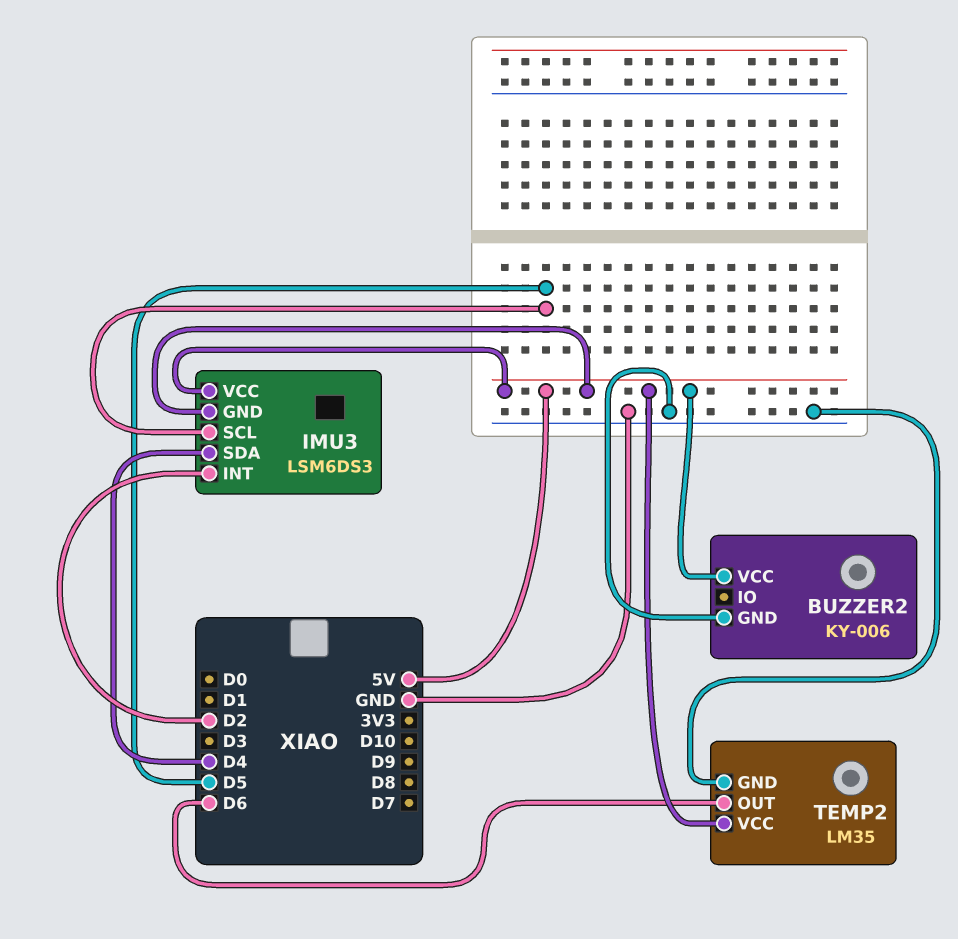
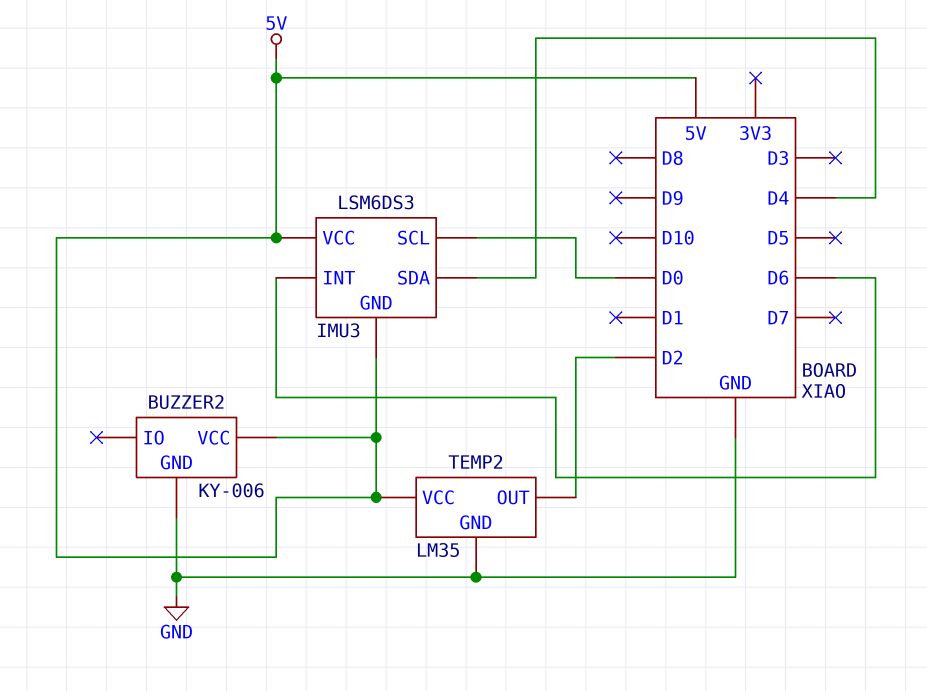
IMU3 pin INT: D2 -> D6
IMU3 pin SCL: D5 -> D0
TEMP2 pin OUT: D6 -> D2

